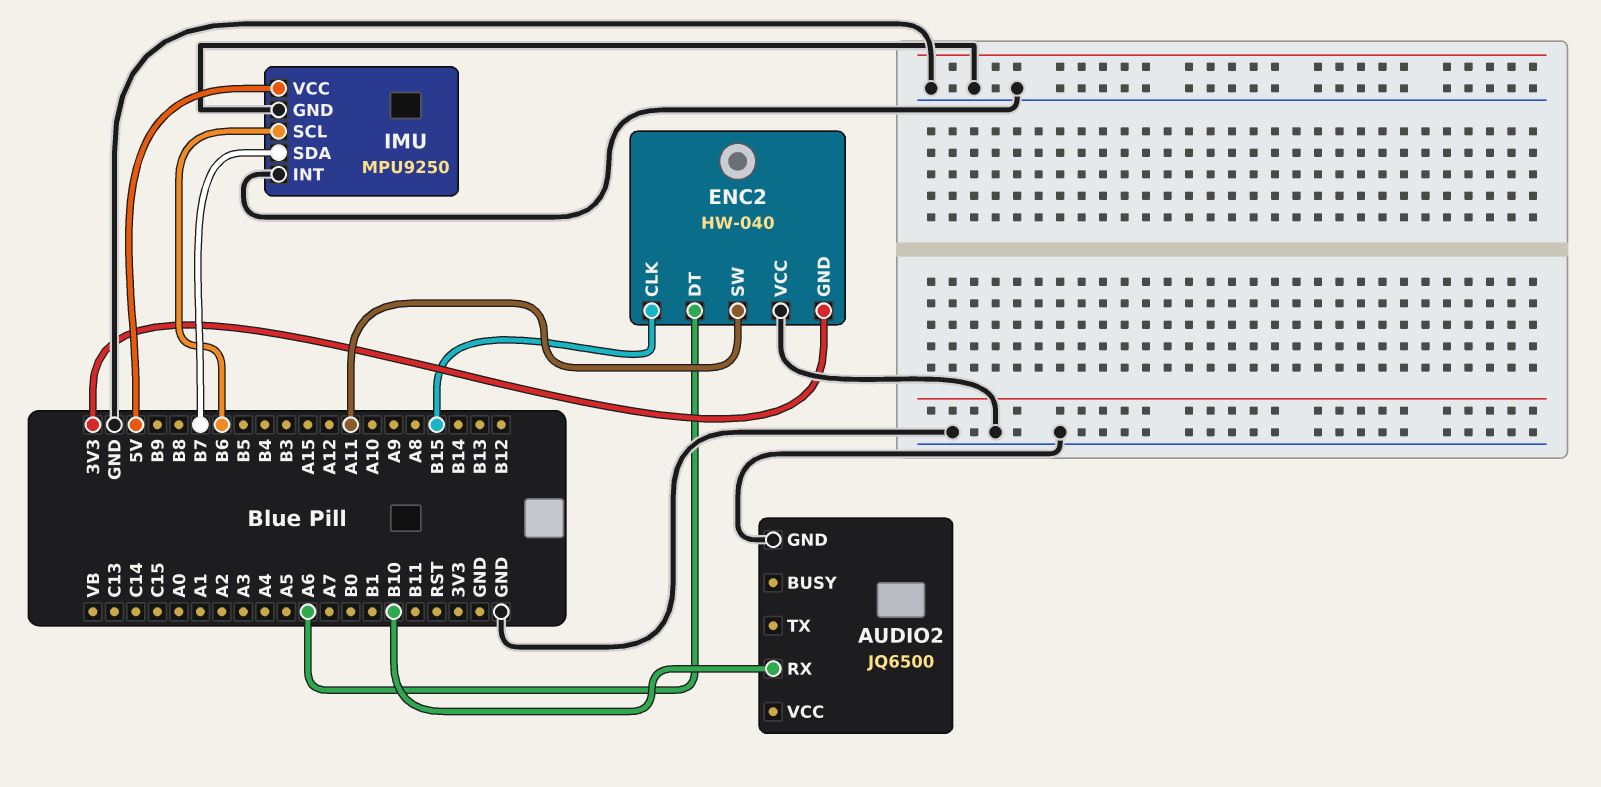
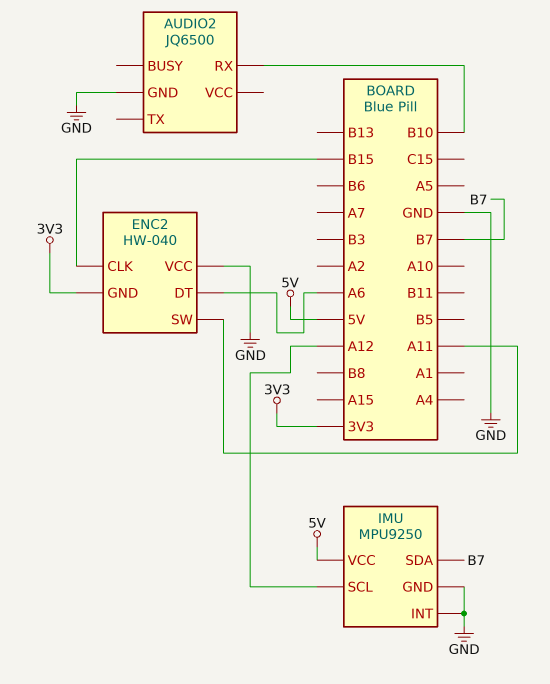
IMU pin SCL: B6 -> A12

